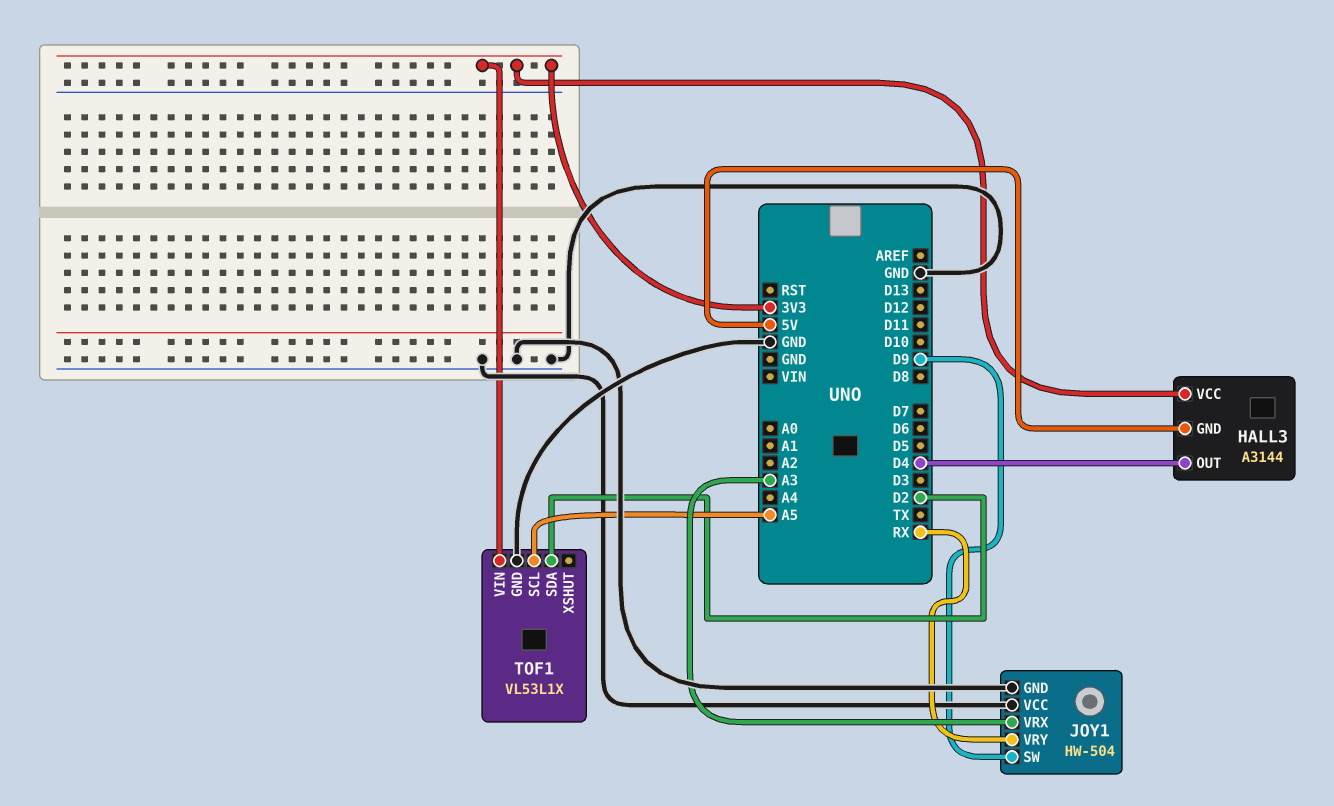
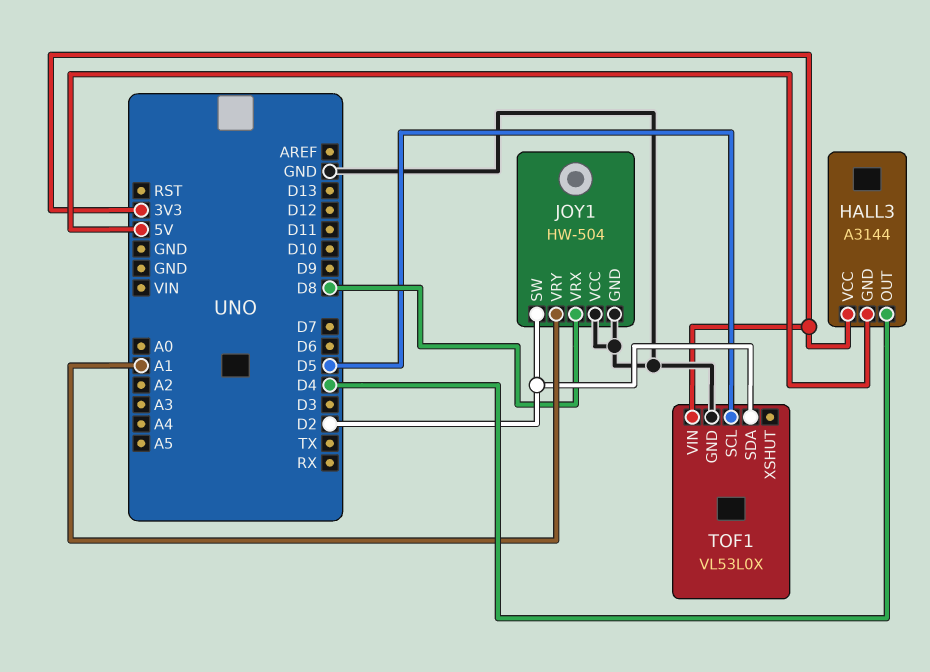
JOY1 pin SW: D9 -> D2
JOY1 pin VRX: A3 -> D8
JOY1 pin VRY: RX -> A1
TOF1: VL53L1X -> VL53L0X
TOF1 pin SCL: A5 -> D5

